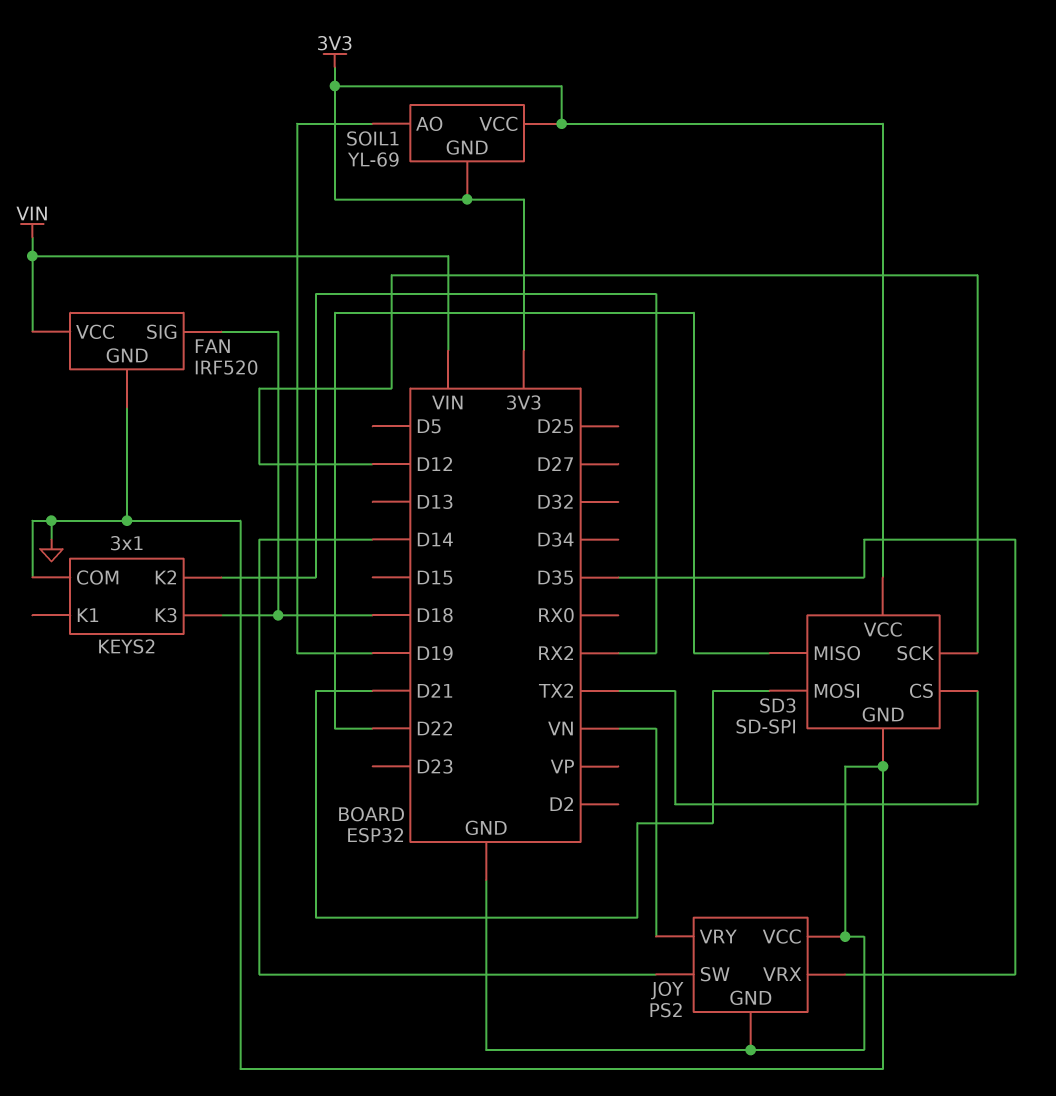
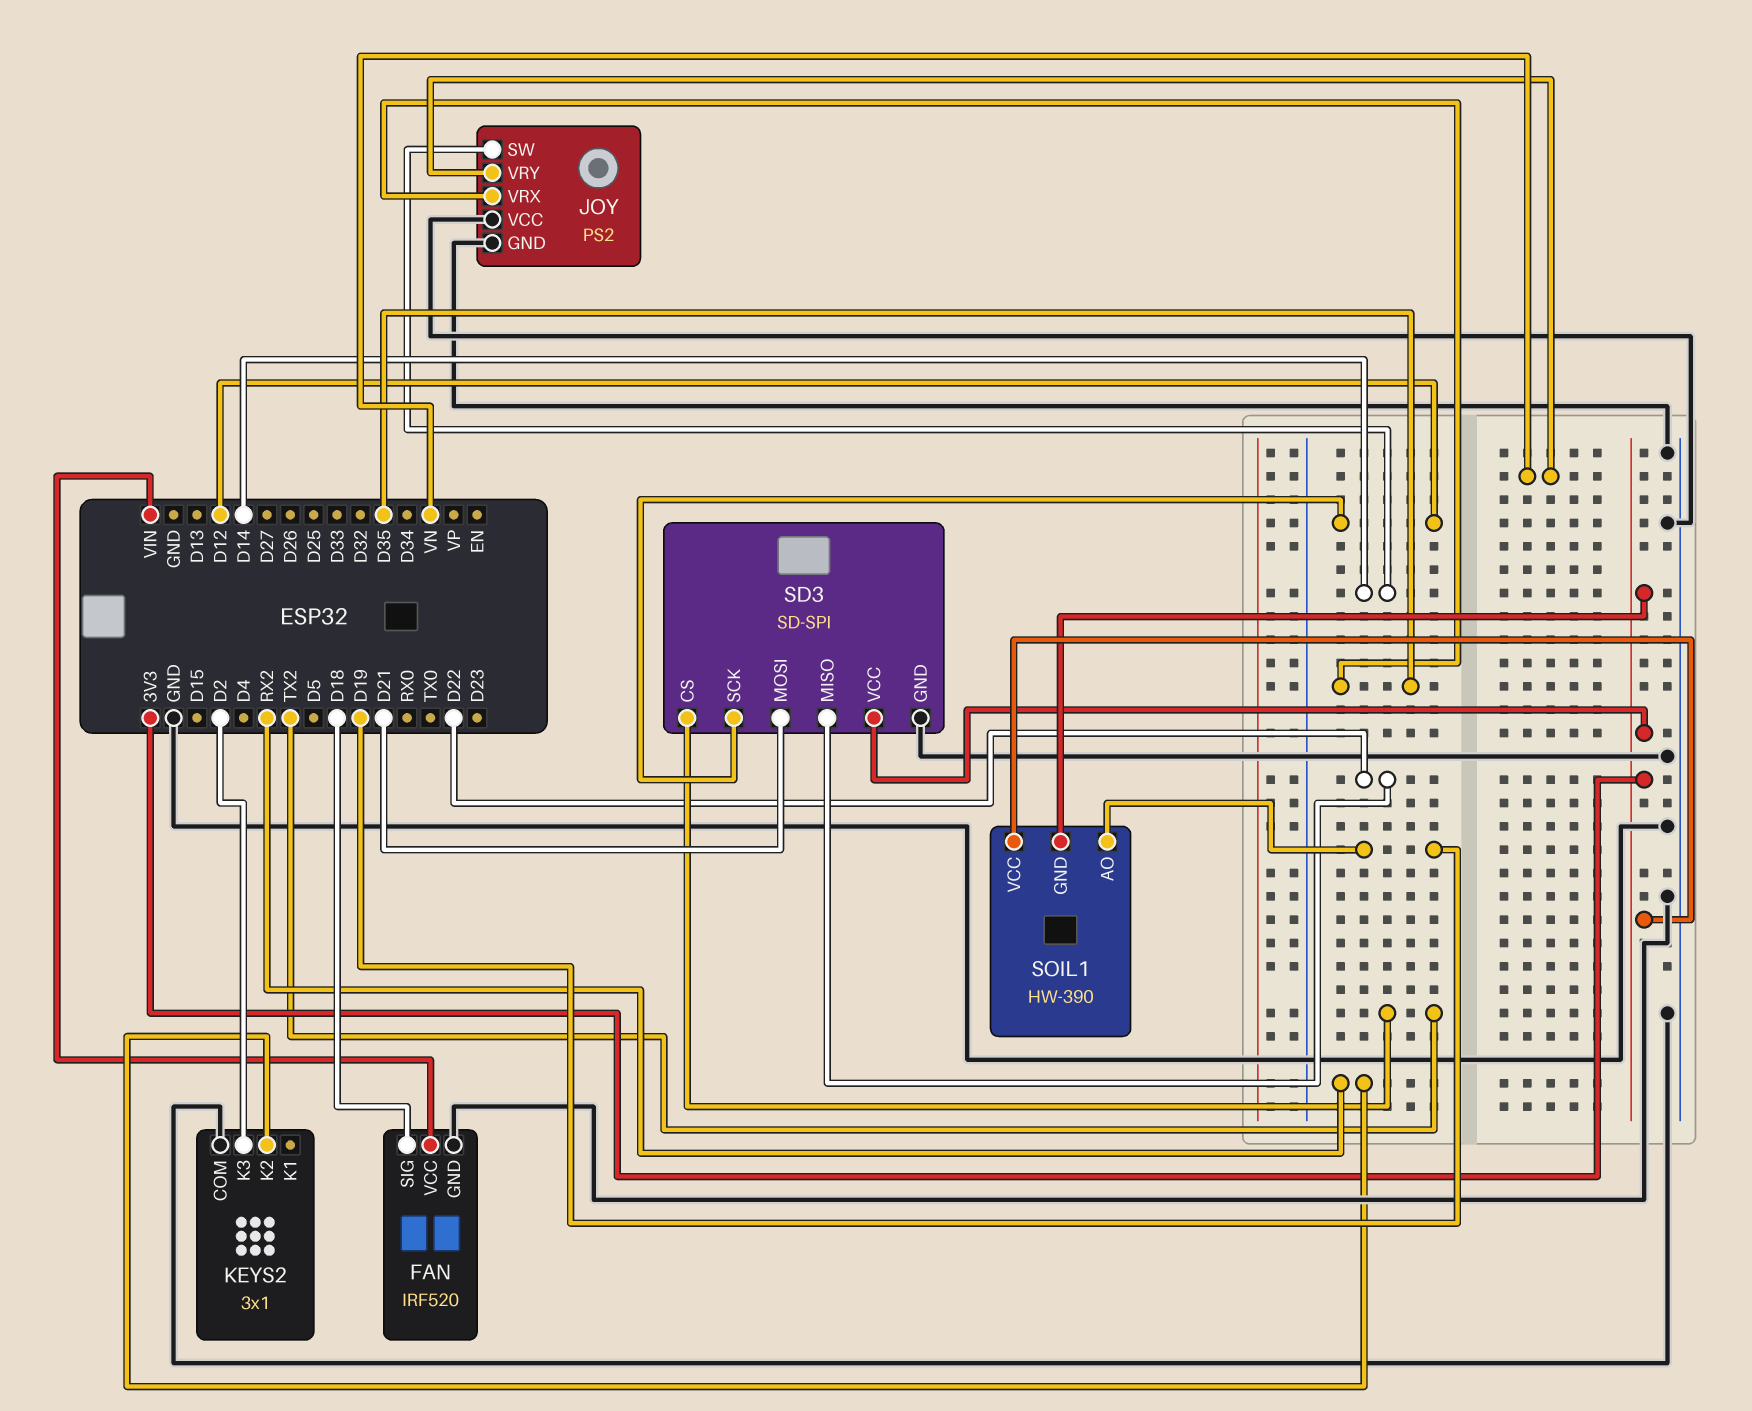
KEYS2 pin K3: D18 -> D2
SOIL1: YL-69 -> HW-390

